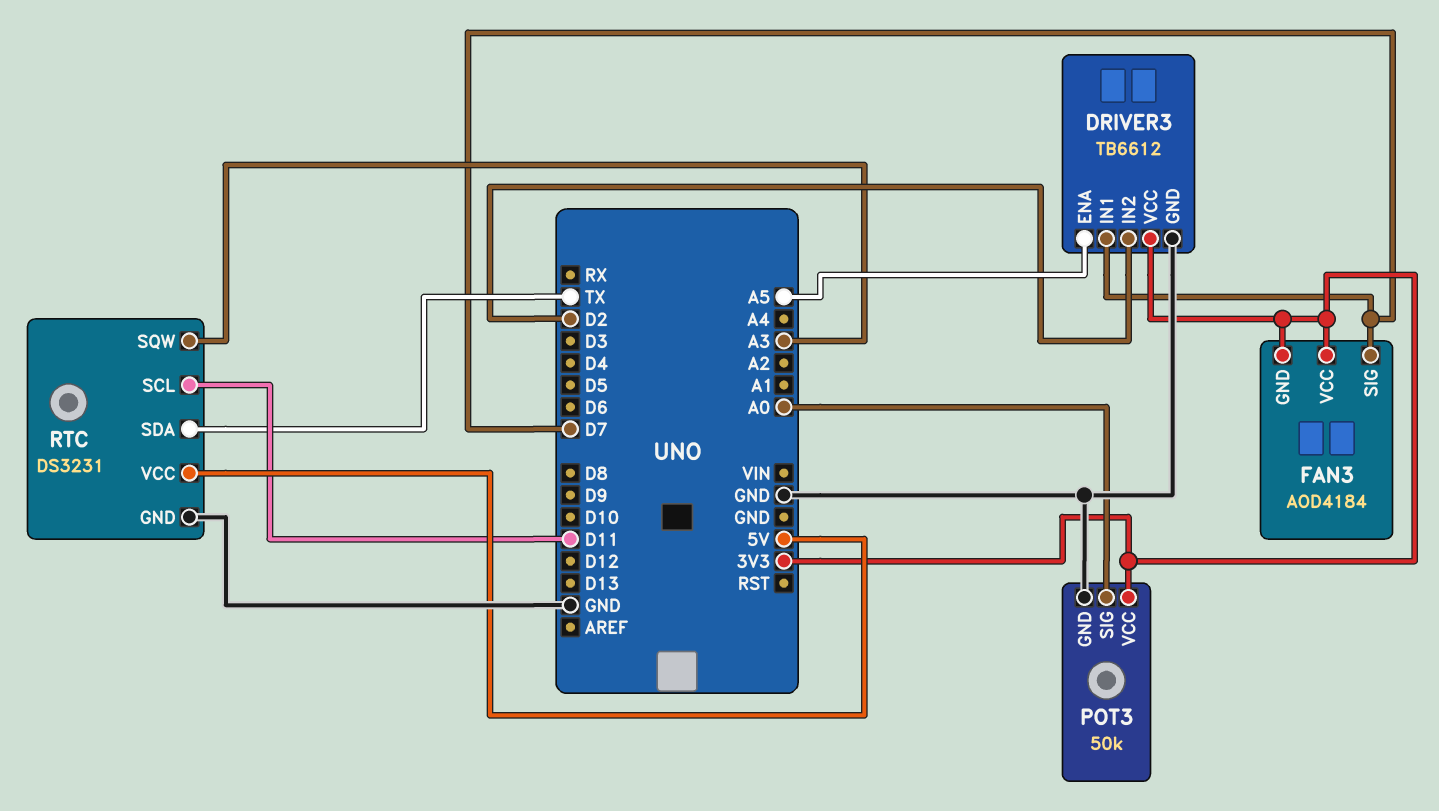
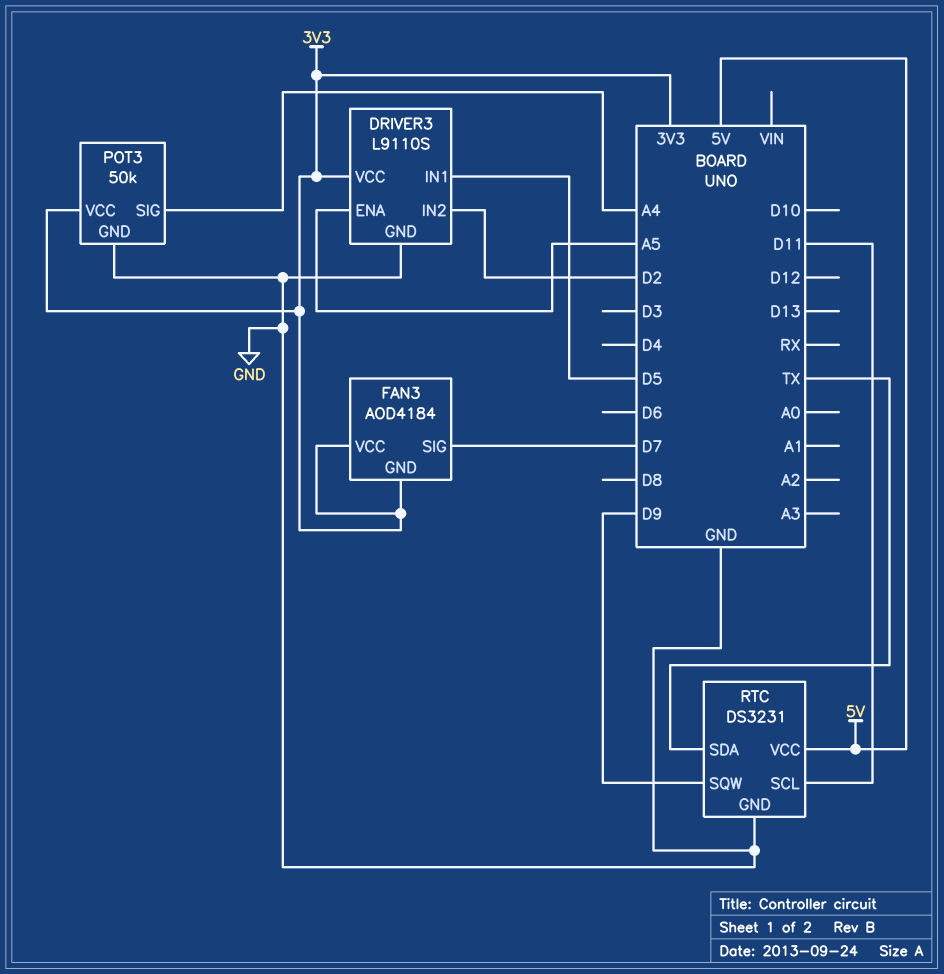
DRIVER3: TB6612 -> L9110S
DRIVER3 pin IN1: D7 -> D5
POT3 pin SIG: A0 -> A4
RTC pin SQW: A3 -> D9

